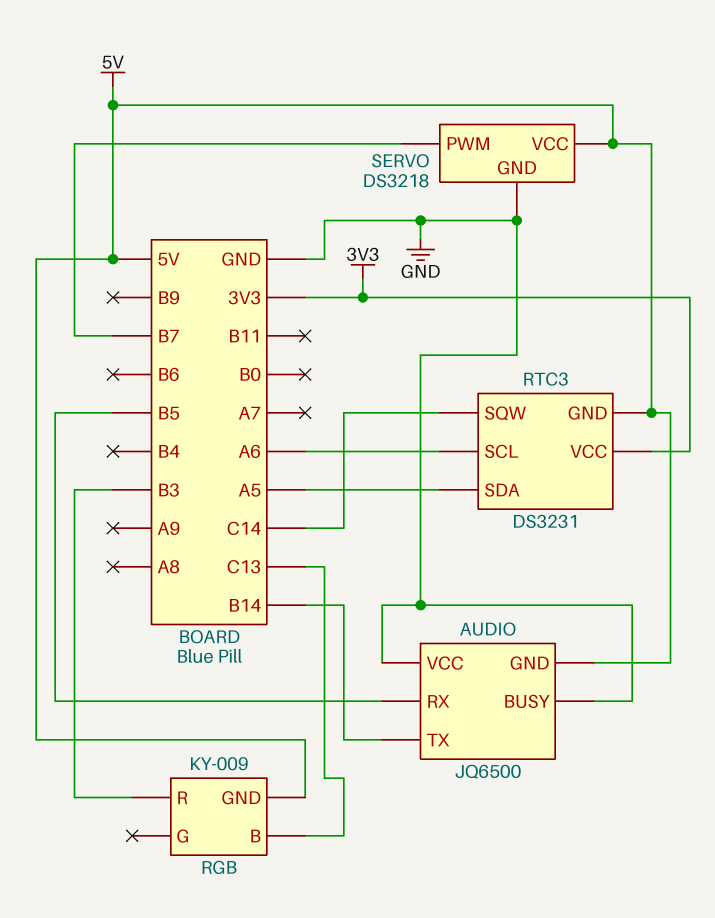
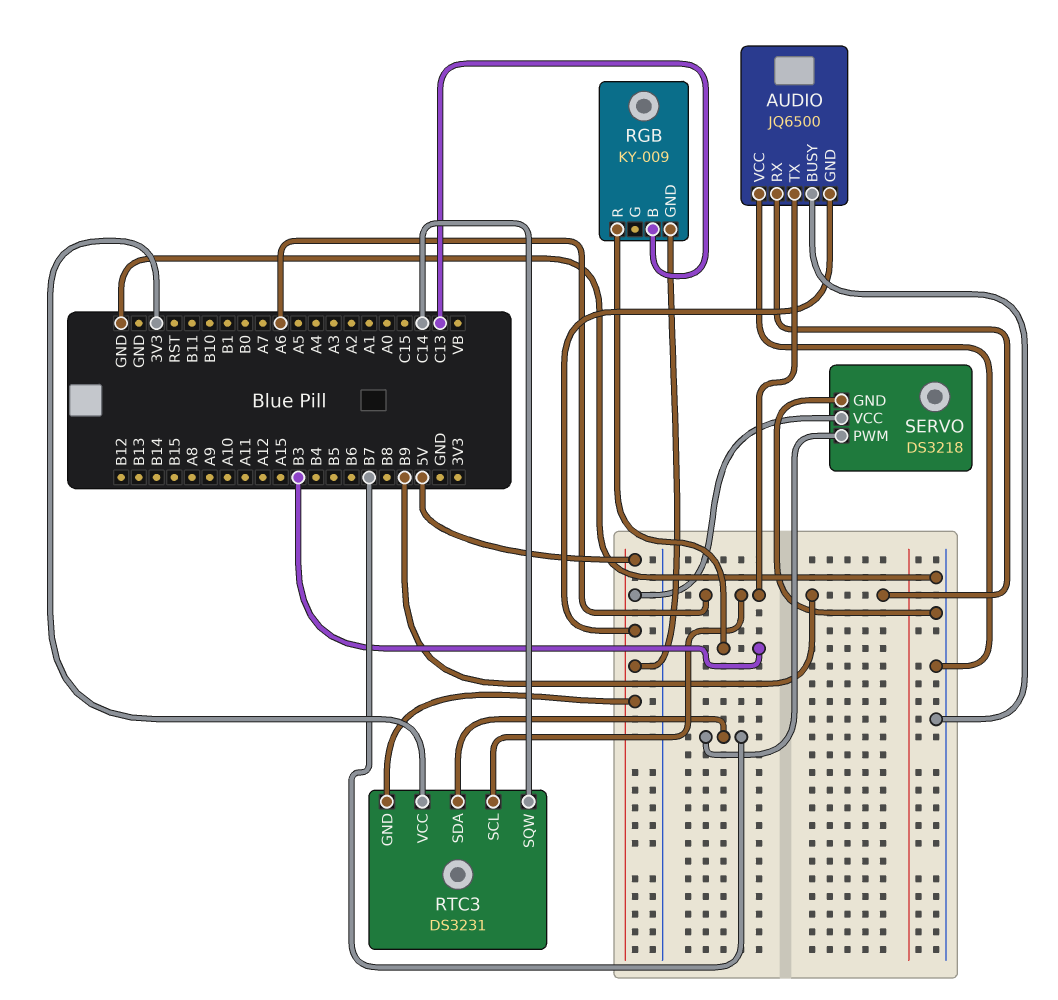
AUDIO pin RX: B5 -> B9
AUDIO pin TX: B14 -> A6
RTC3 pin SDA: A5 -> B7

